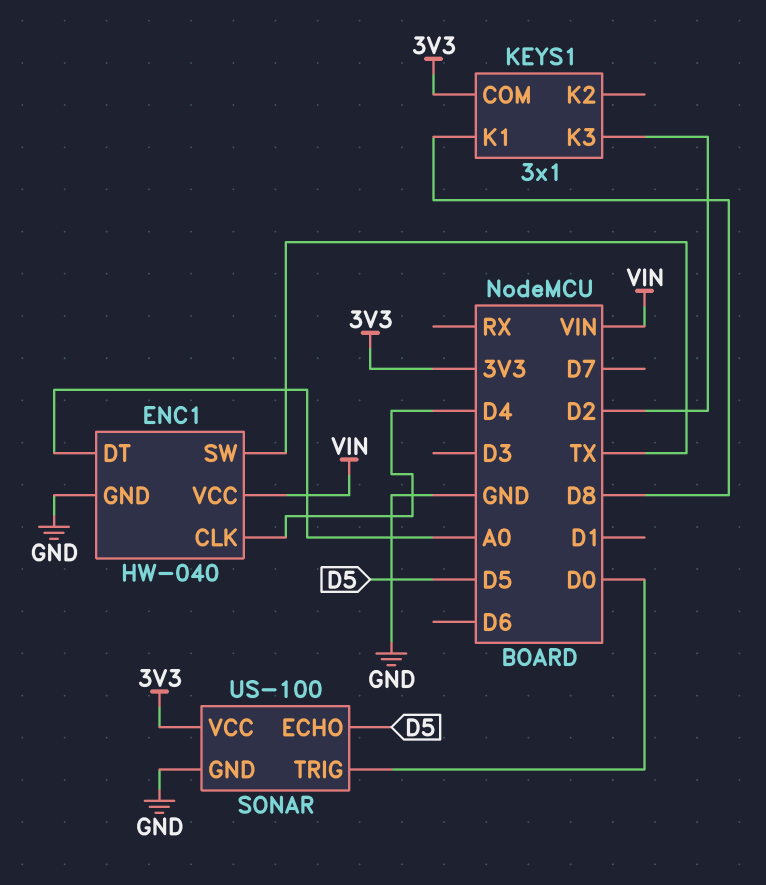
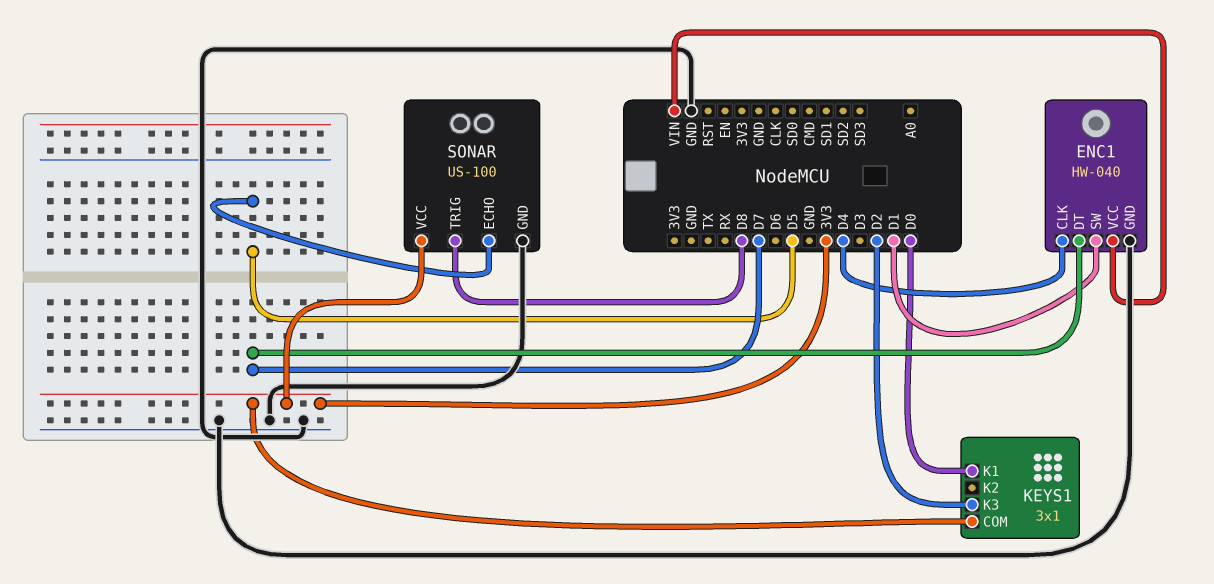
ENC1 pin DT: A0 -> D7
ENC1 pin SW: TX -> D1
KEYS1 pin K1: D8 -> D0
SONAR pin TRIG: D0 -> D8

